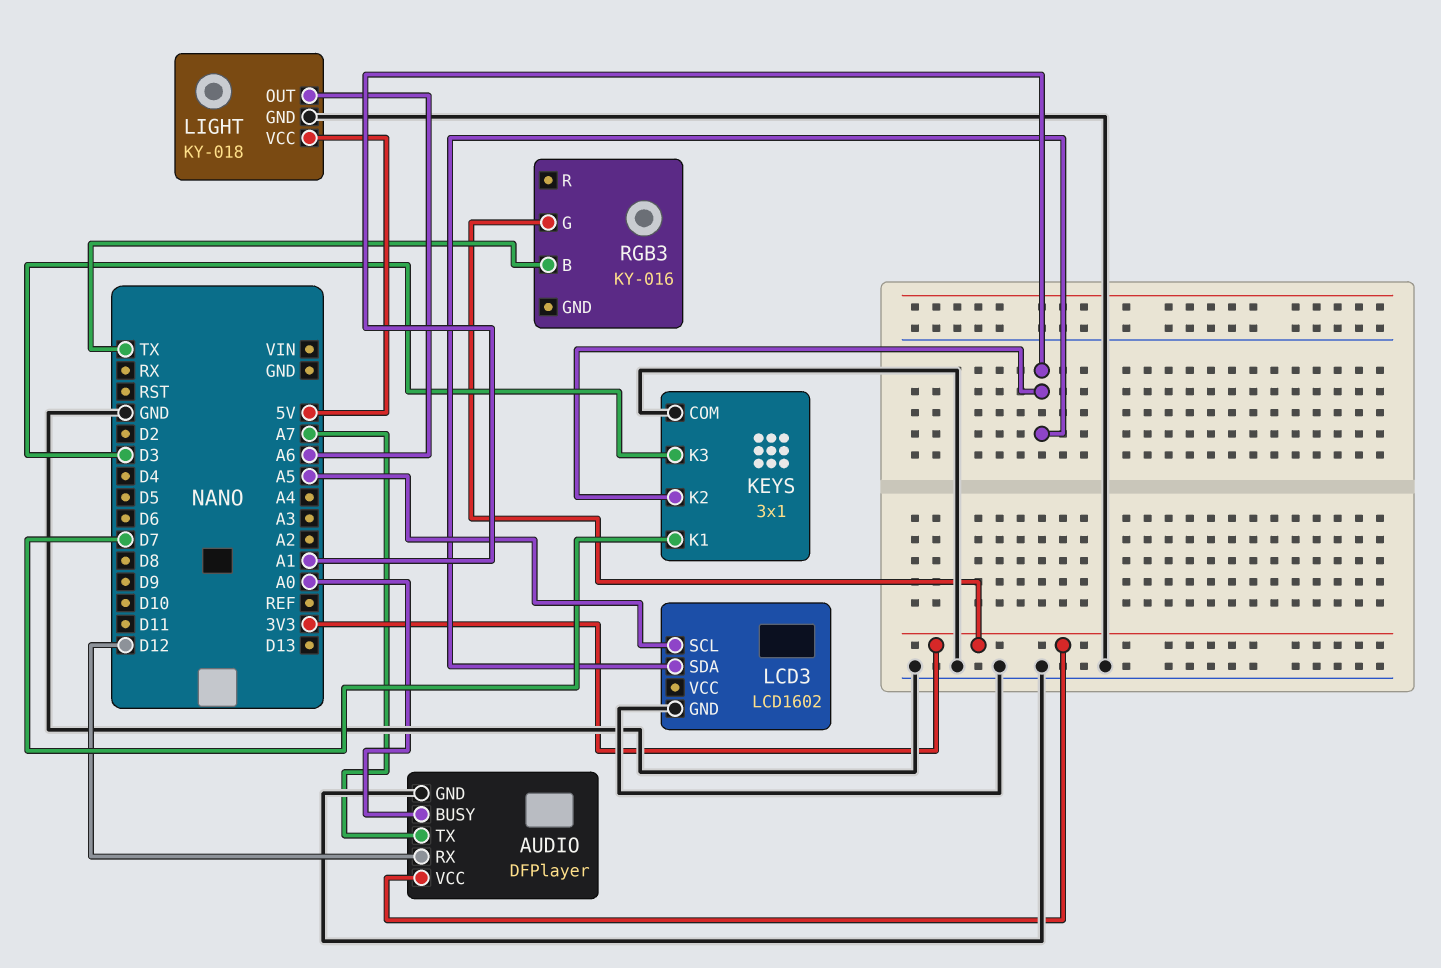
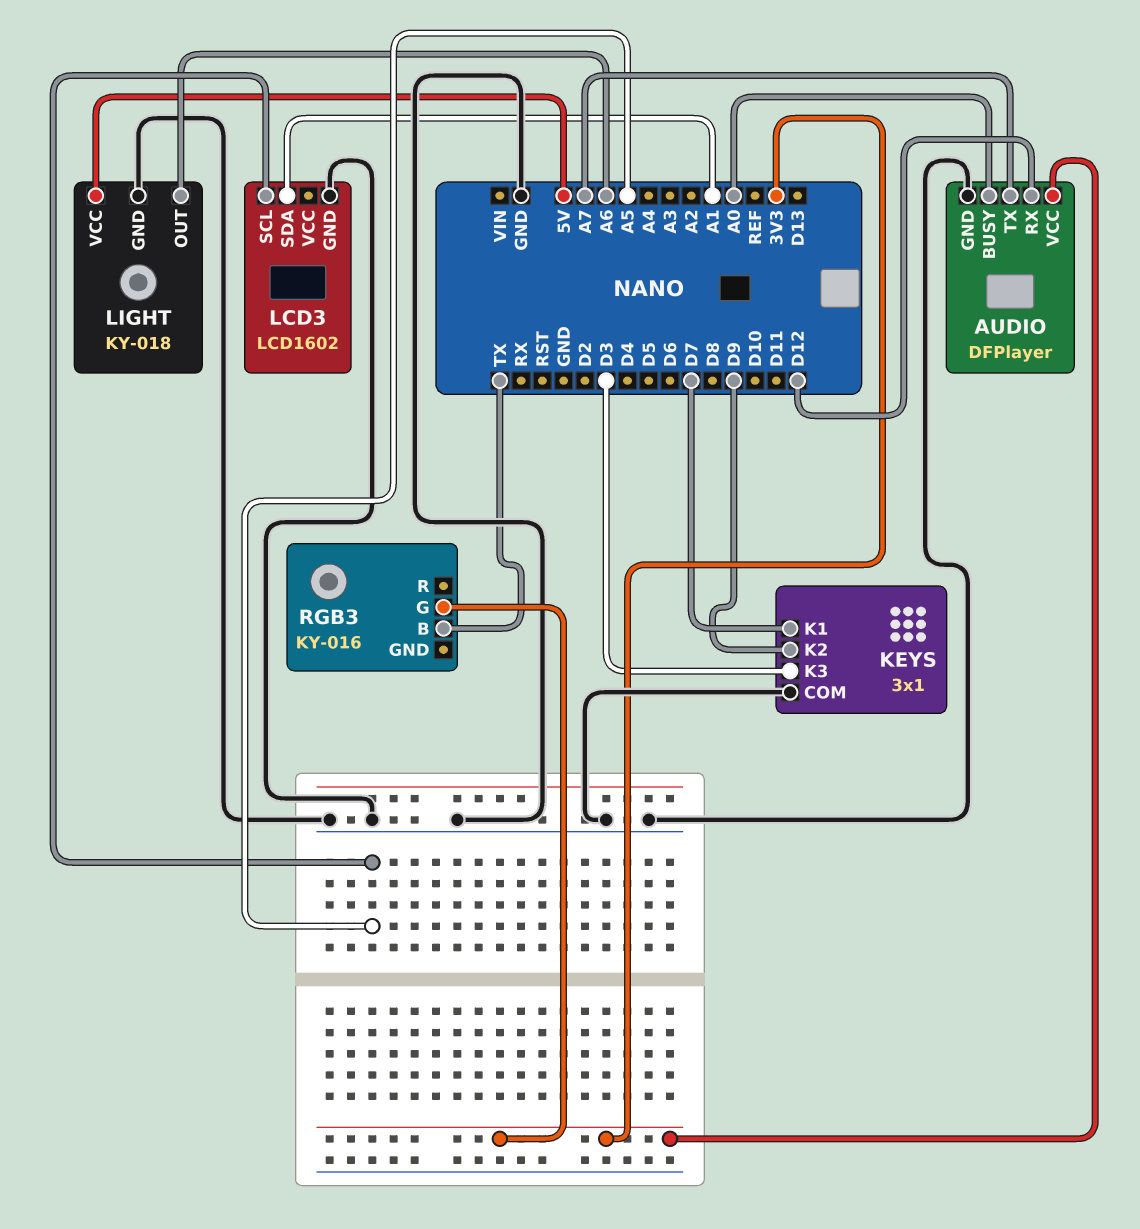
KEYS pin K2: A1 -> D9

